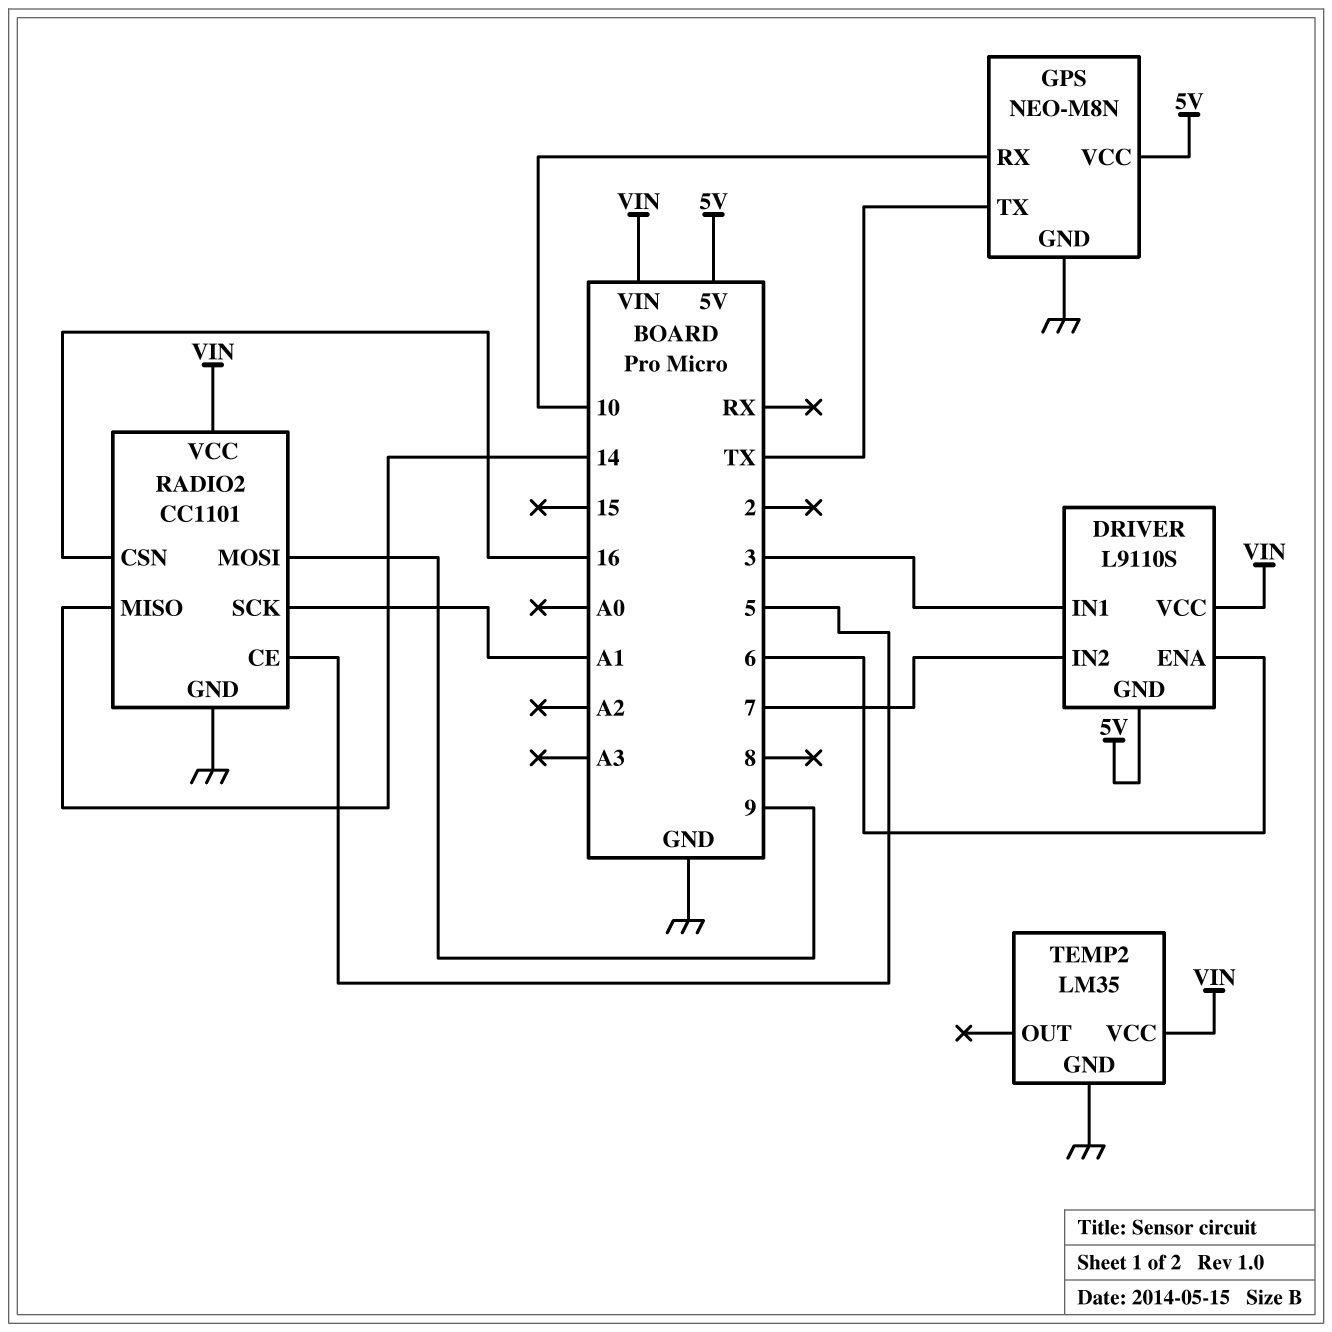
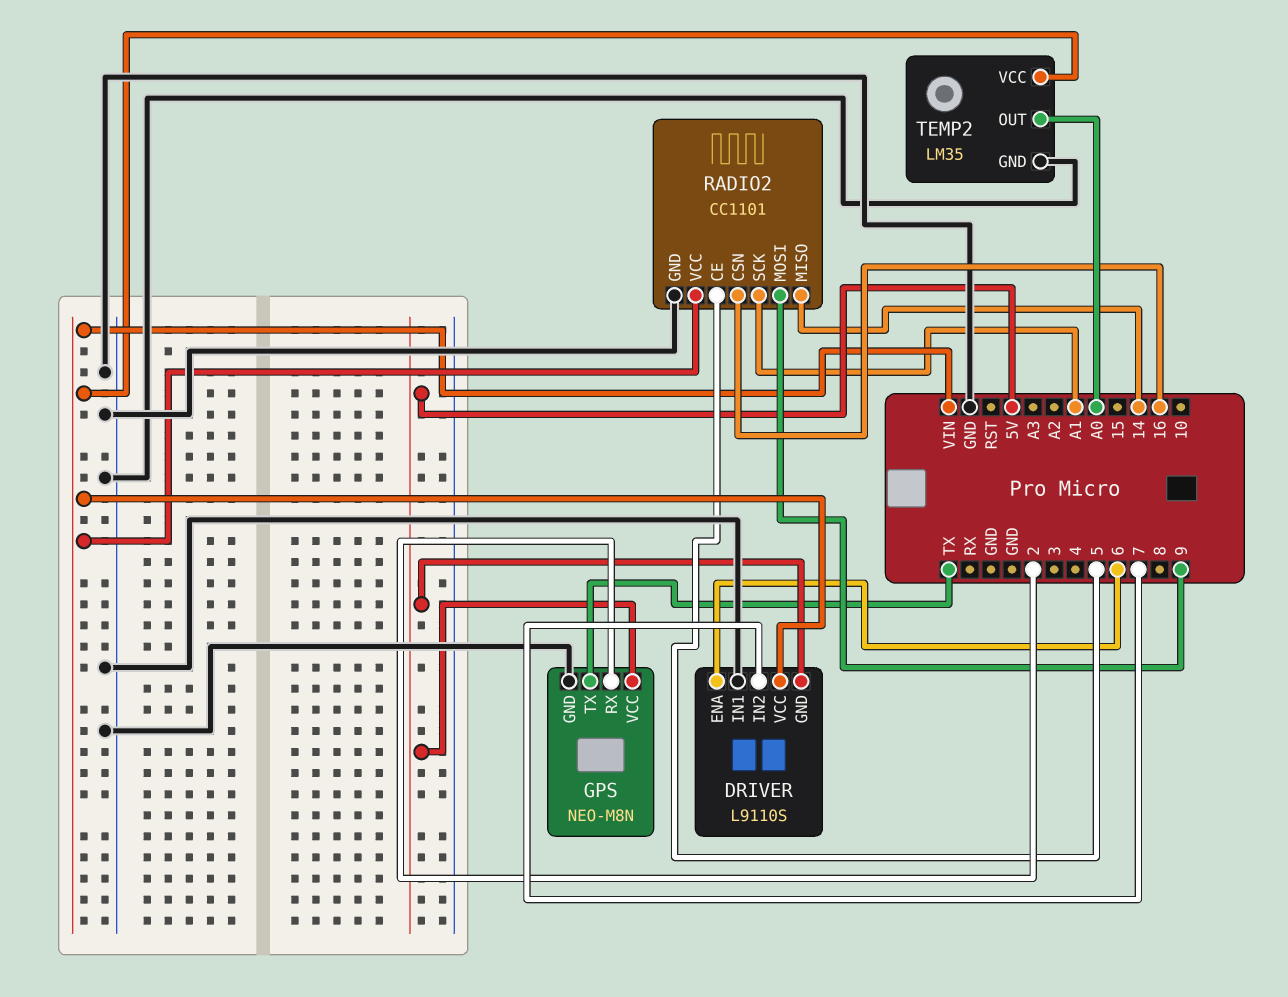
DRIVER pin IN1: 3 -> GND
GPS pin RX: 10 -> 2
TEMP2 pin OUT: none -> A0

